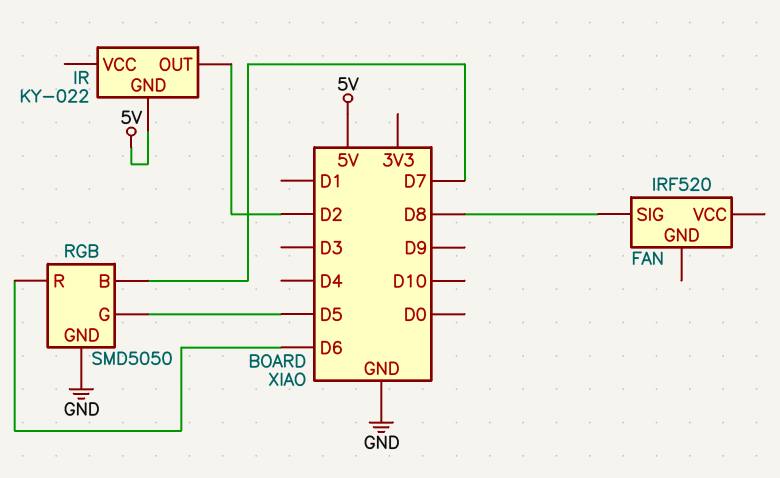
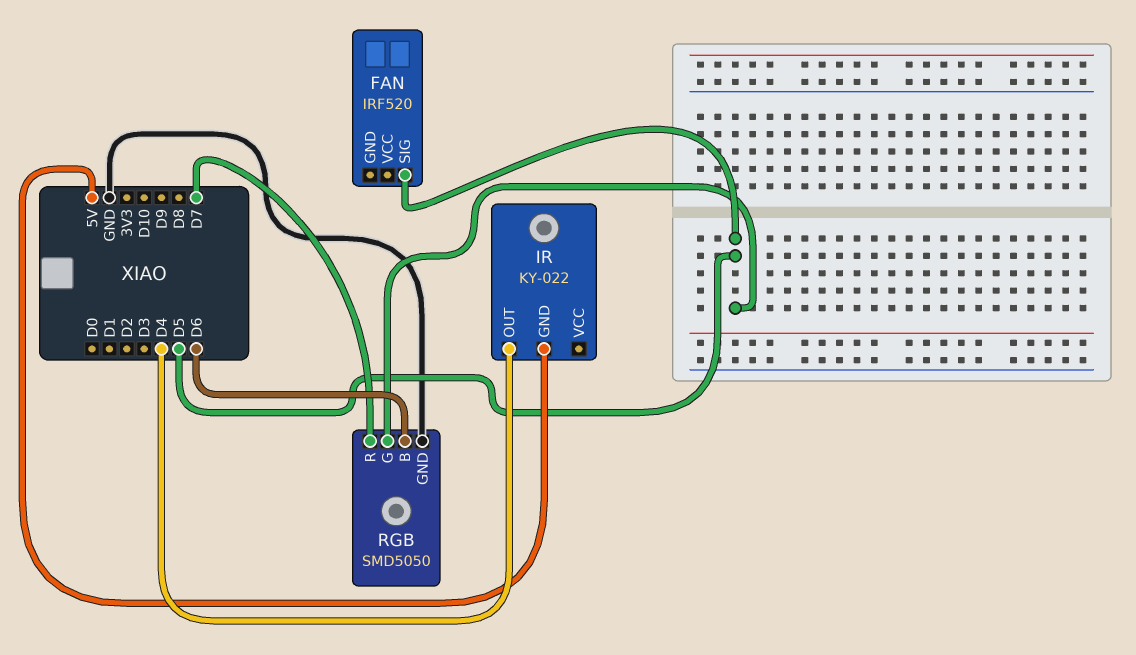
FAN pin SIG: D8 -> D5
IR pin OUT: D2 -> D4
RGB pin B: D7 -> D6
RGB pin R: D6 -> D7

